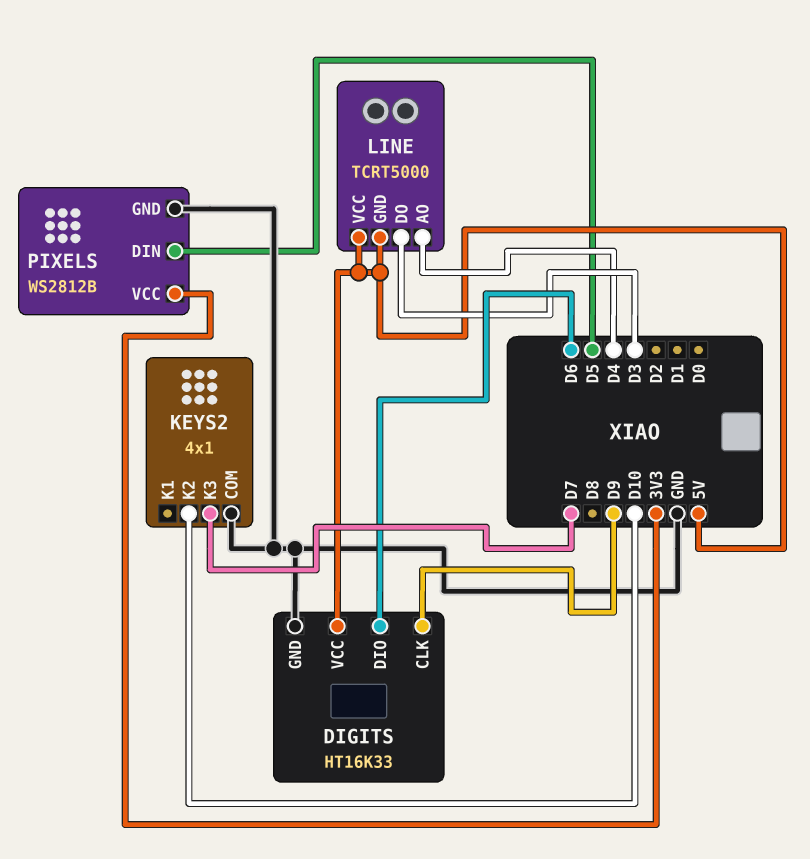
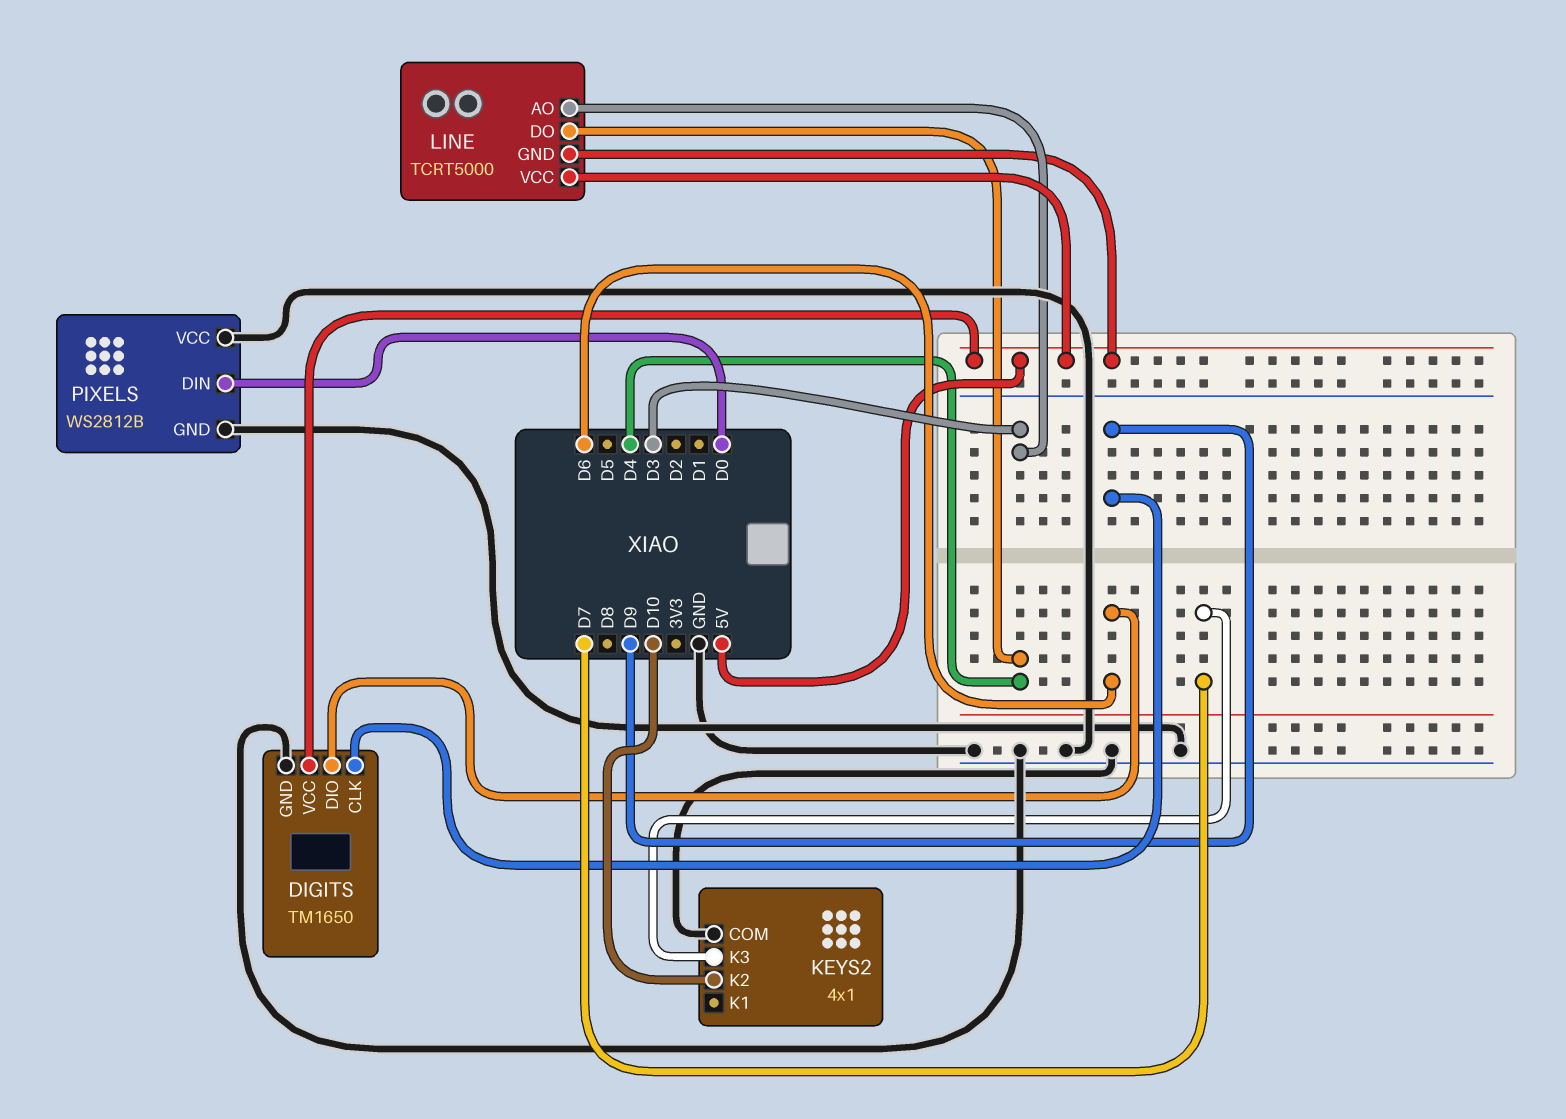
DIGITS: HT16K33 -> TM1650
LINE pin AO: D4 -> D3
LINE pin DO: D3 -> D4
PIXELS pin DIN: D5 -> D0
PIXELS pin VCC: 3V3 -> GND

